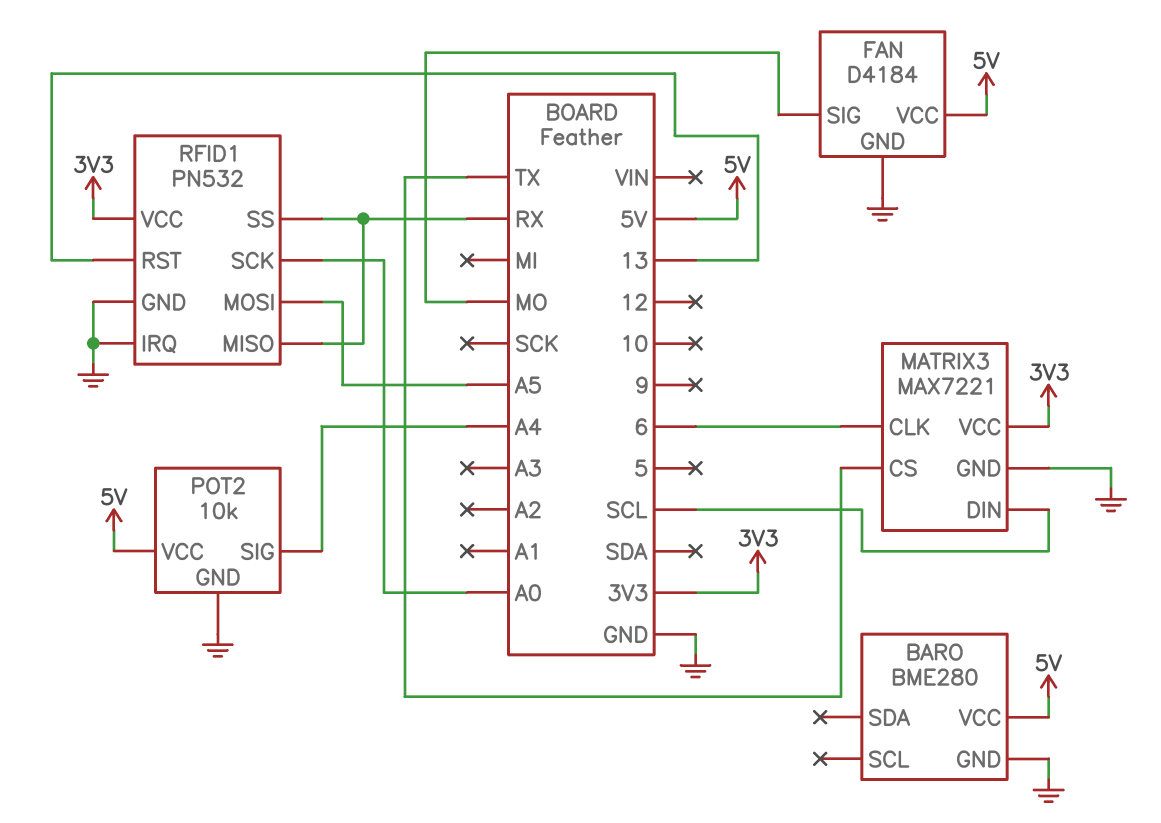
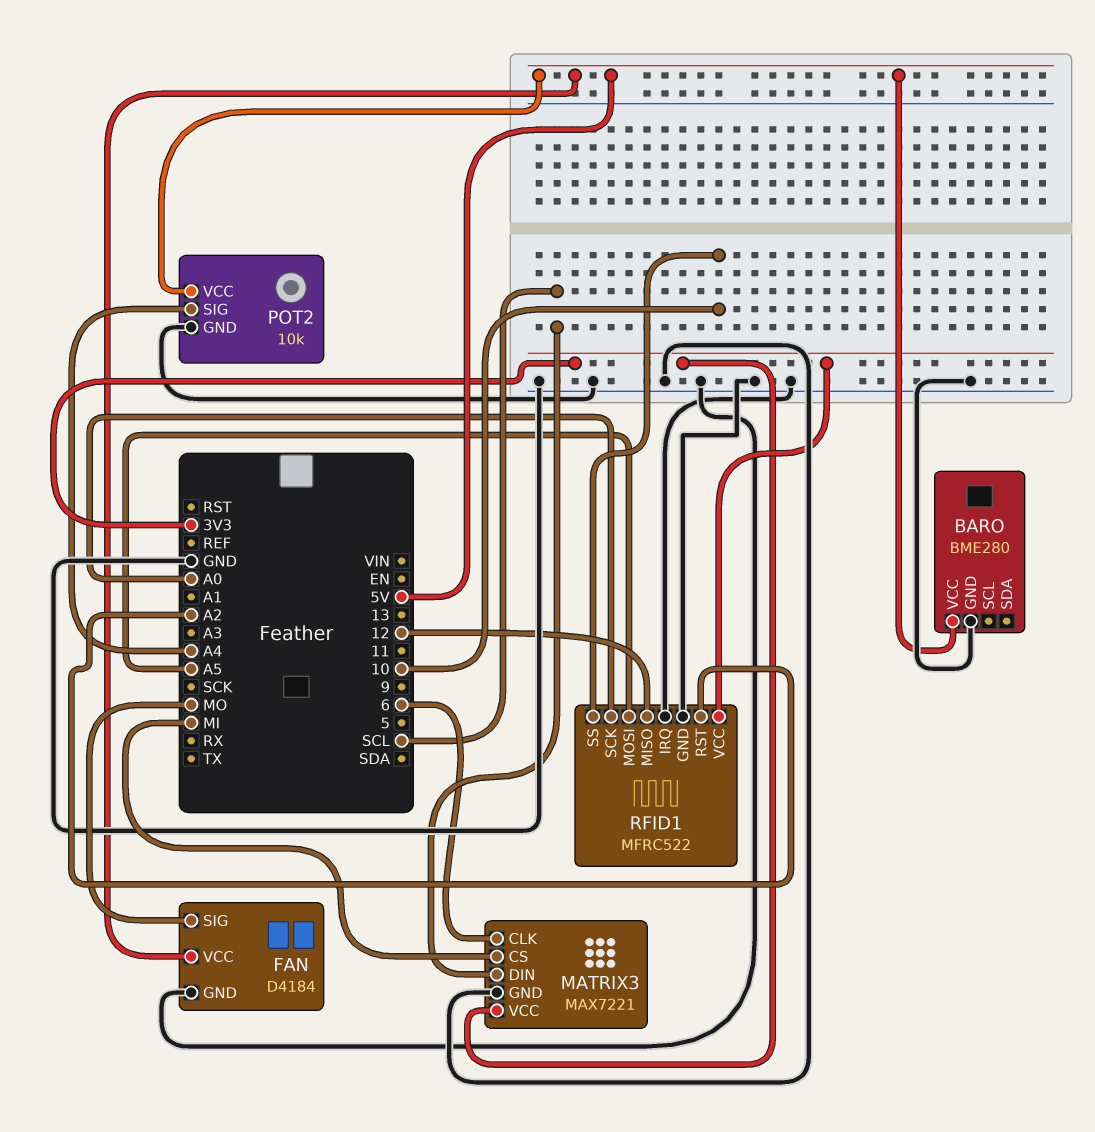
MATRIX3 pin CS: TX -> MI
RFID1: PN532 -> MFRC522
RFID1 pin MISO: RX -> 12
RFID1 pin RST: 13 -> A2
RFID1 pin SS: RX -> 10

